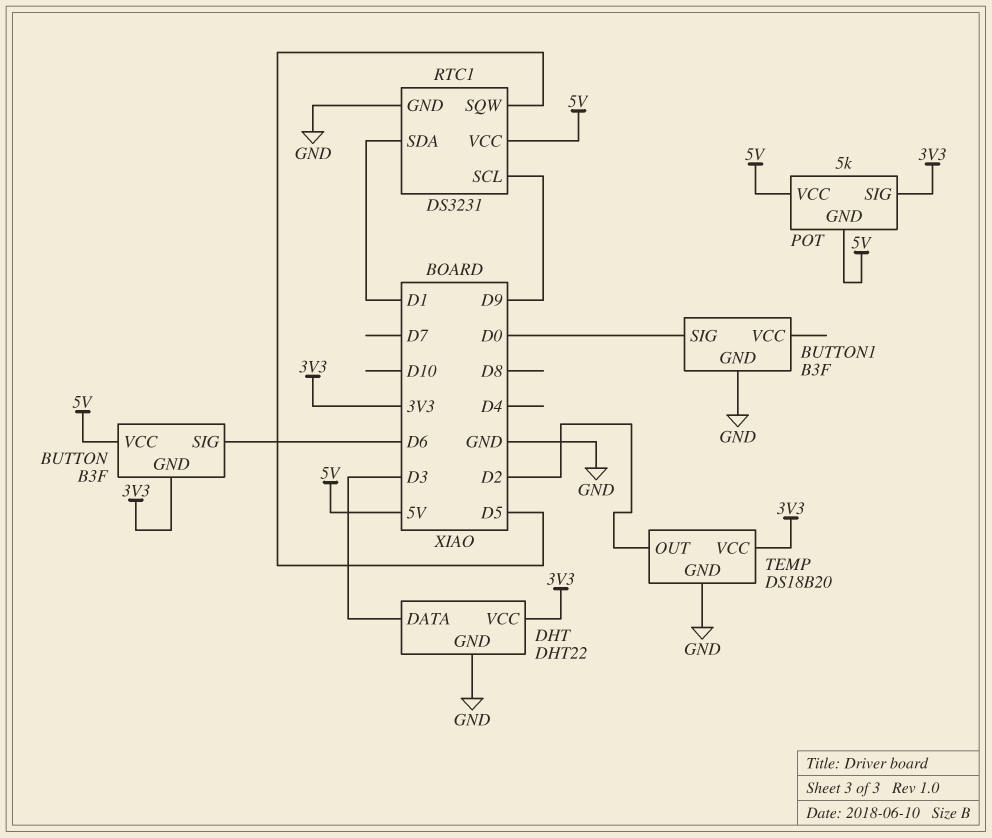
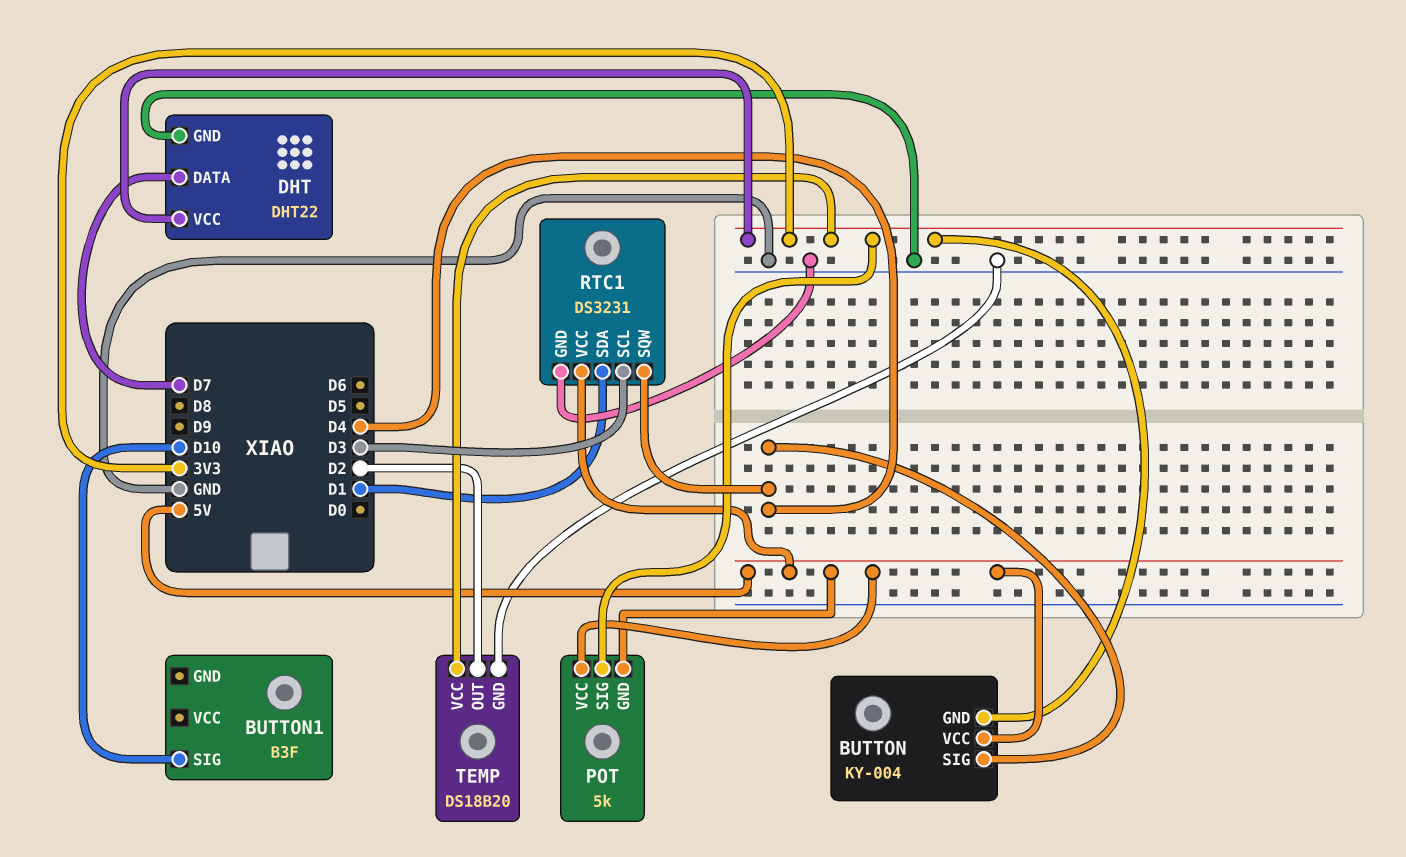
BUTTON: B3F -> KY-004
BUTTON pin SIG: D6 -> D4
BUTTON1 pin GND: GND -> none
BUTTON1 pin SIG: D0 -> D10
DHT pin DATA: D3 -> D7
RTC1 pin SCL: D9 -> D3
RTC1 pin SQW: D5 -> D4

